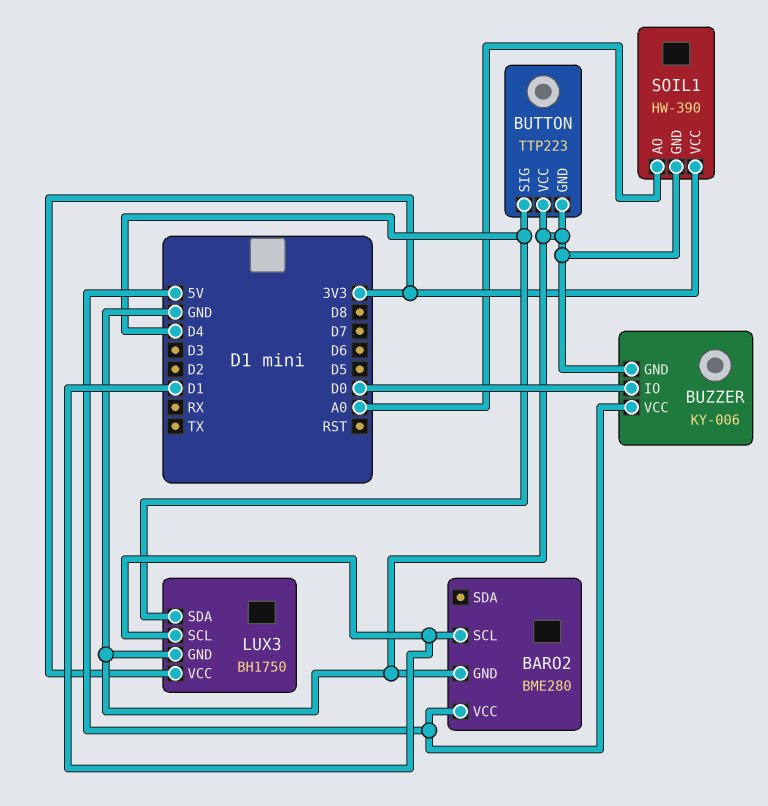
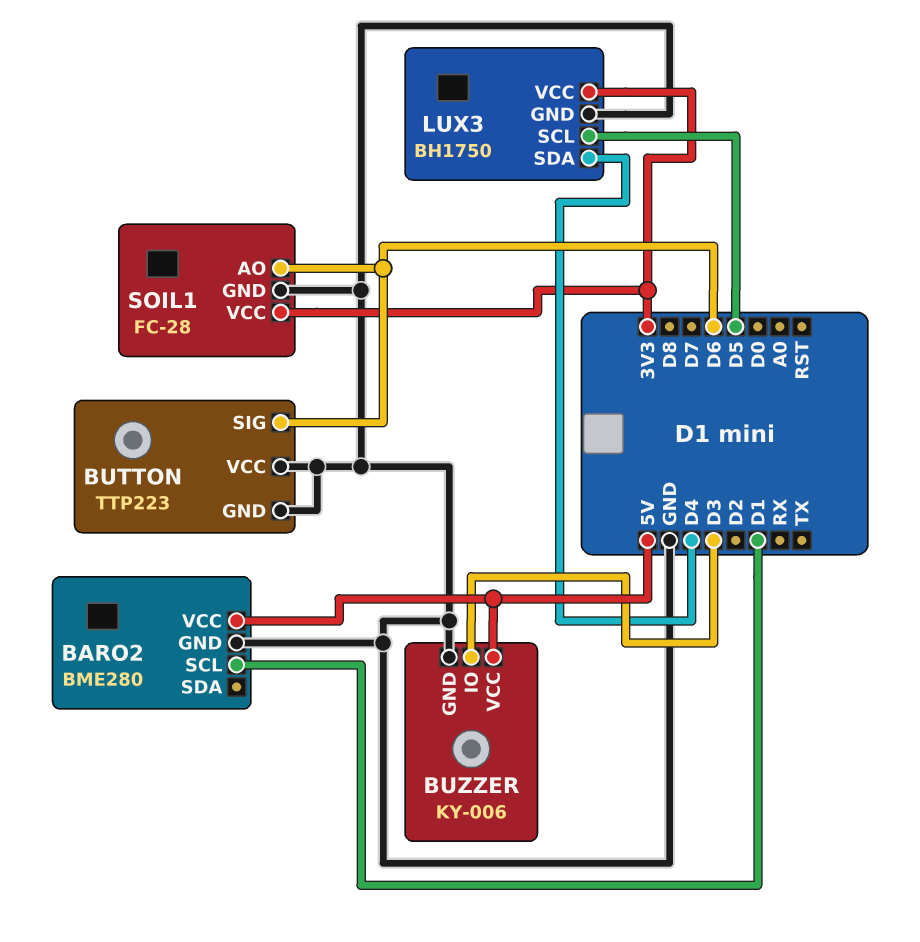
BUTTON pin SIG: D4 -> D6
BUZZER pin IO: D0 -> D3
LUX3 pin SCL: D1 -> D5
SOIL1: HW-390 -> FC-28
SOIL1 pin AO: A0 -> D6

